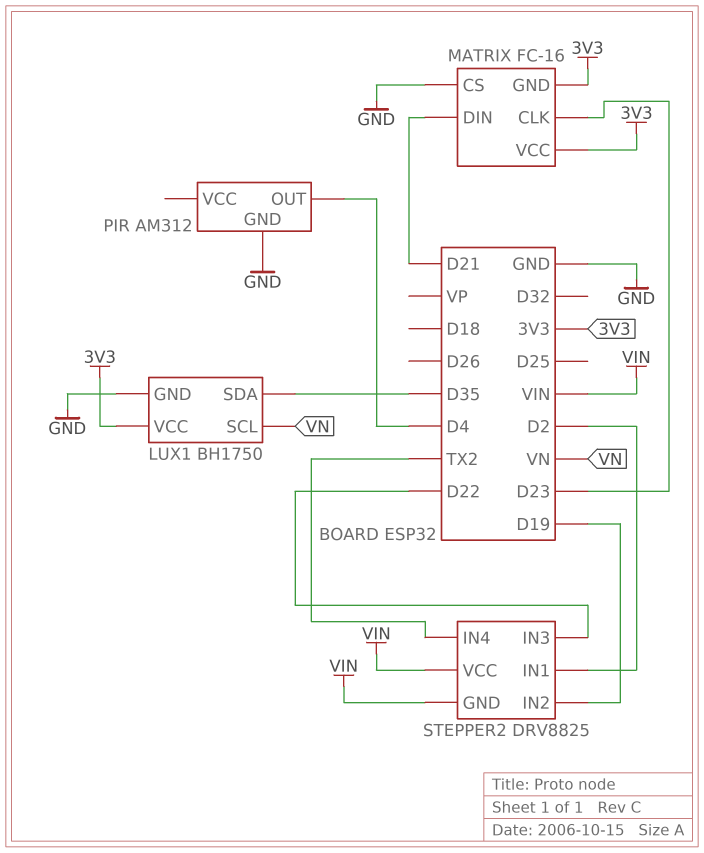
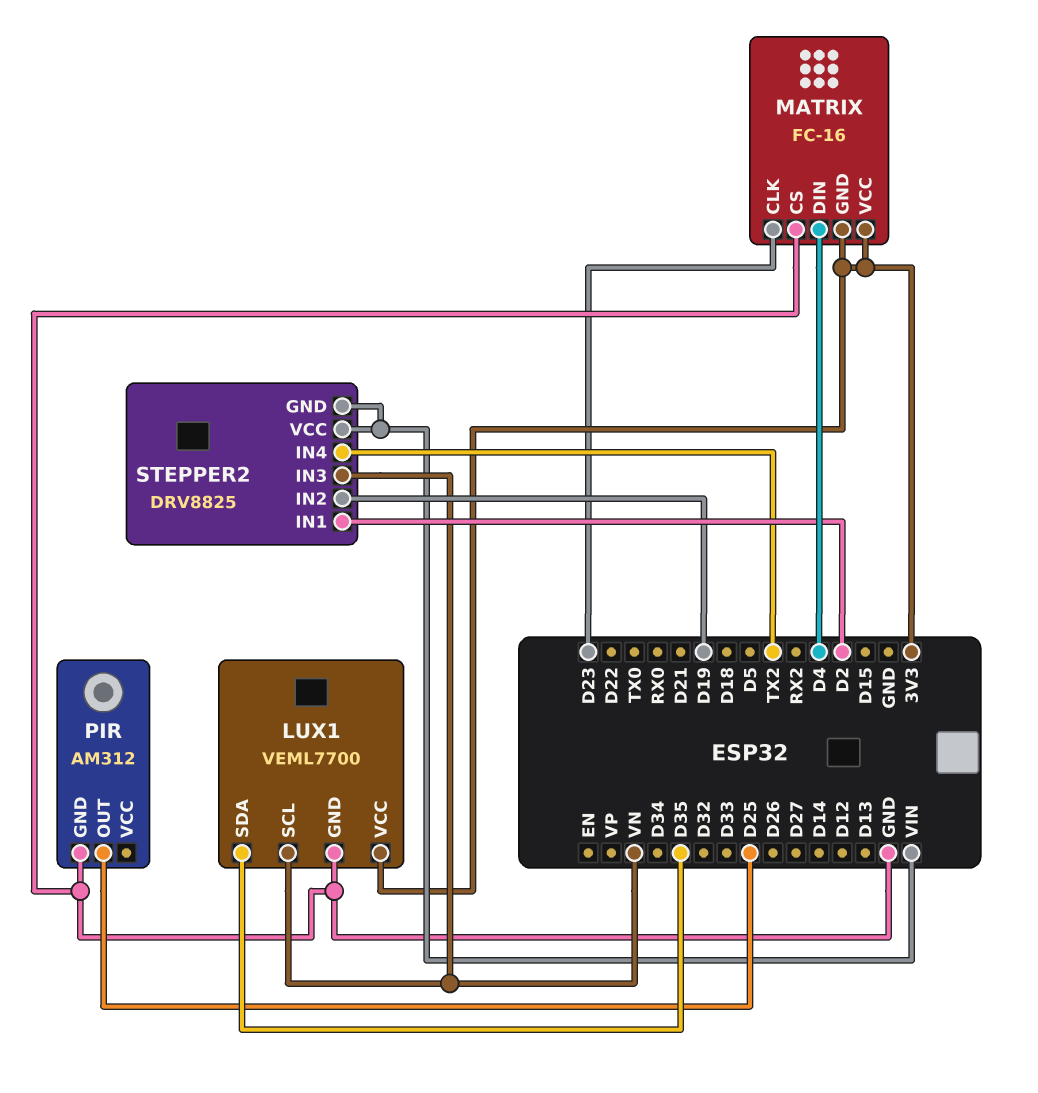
LUX1: BH1750 -> VEML7700
MATRIX pin DIN: D21 -> D4
PIR pin OUT: D4 -> D25
STEPPER2 pin IN3: D22 -> VN

